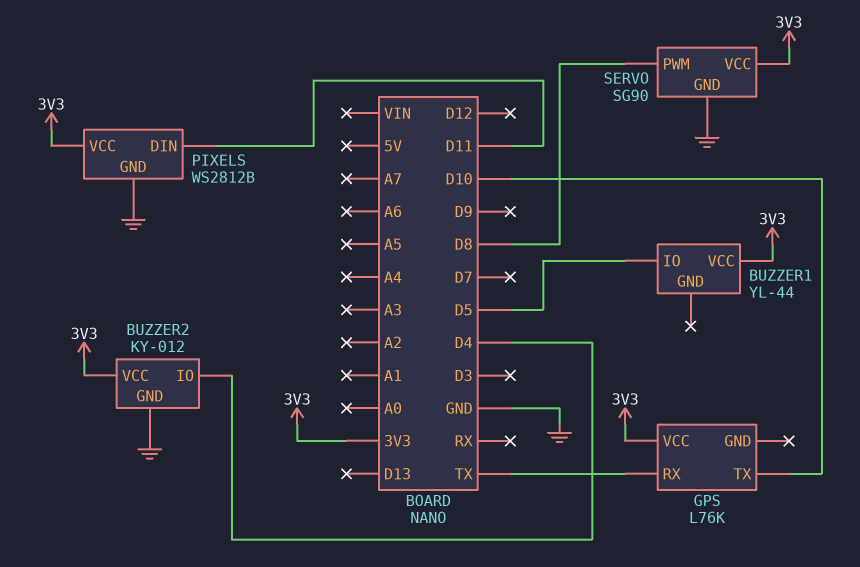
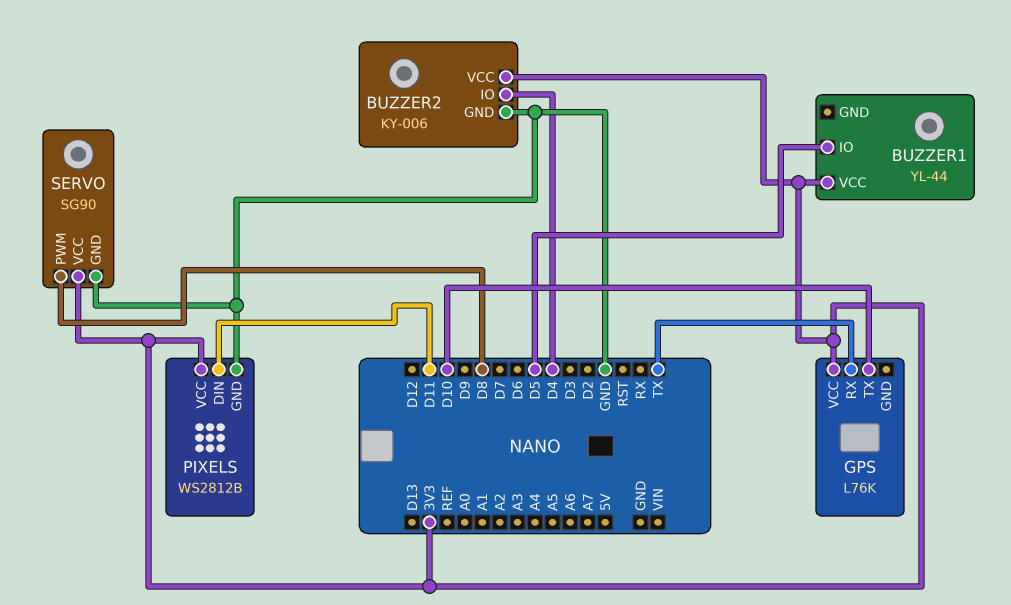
BUZZER2: KY-012 -> KY-006

